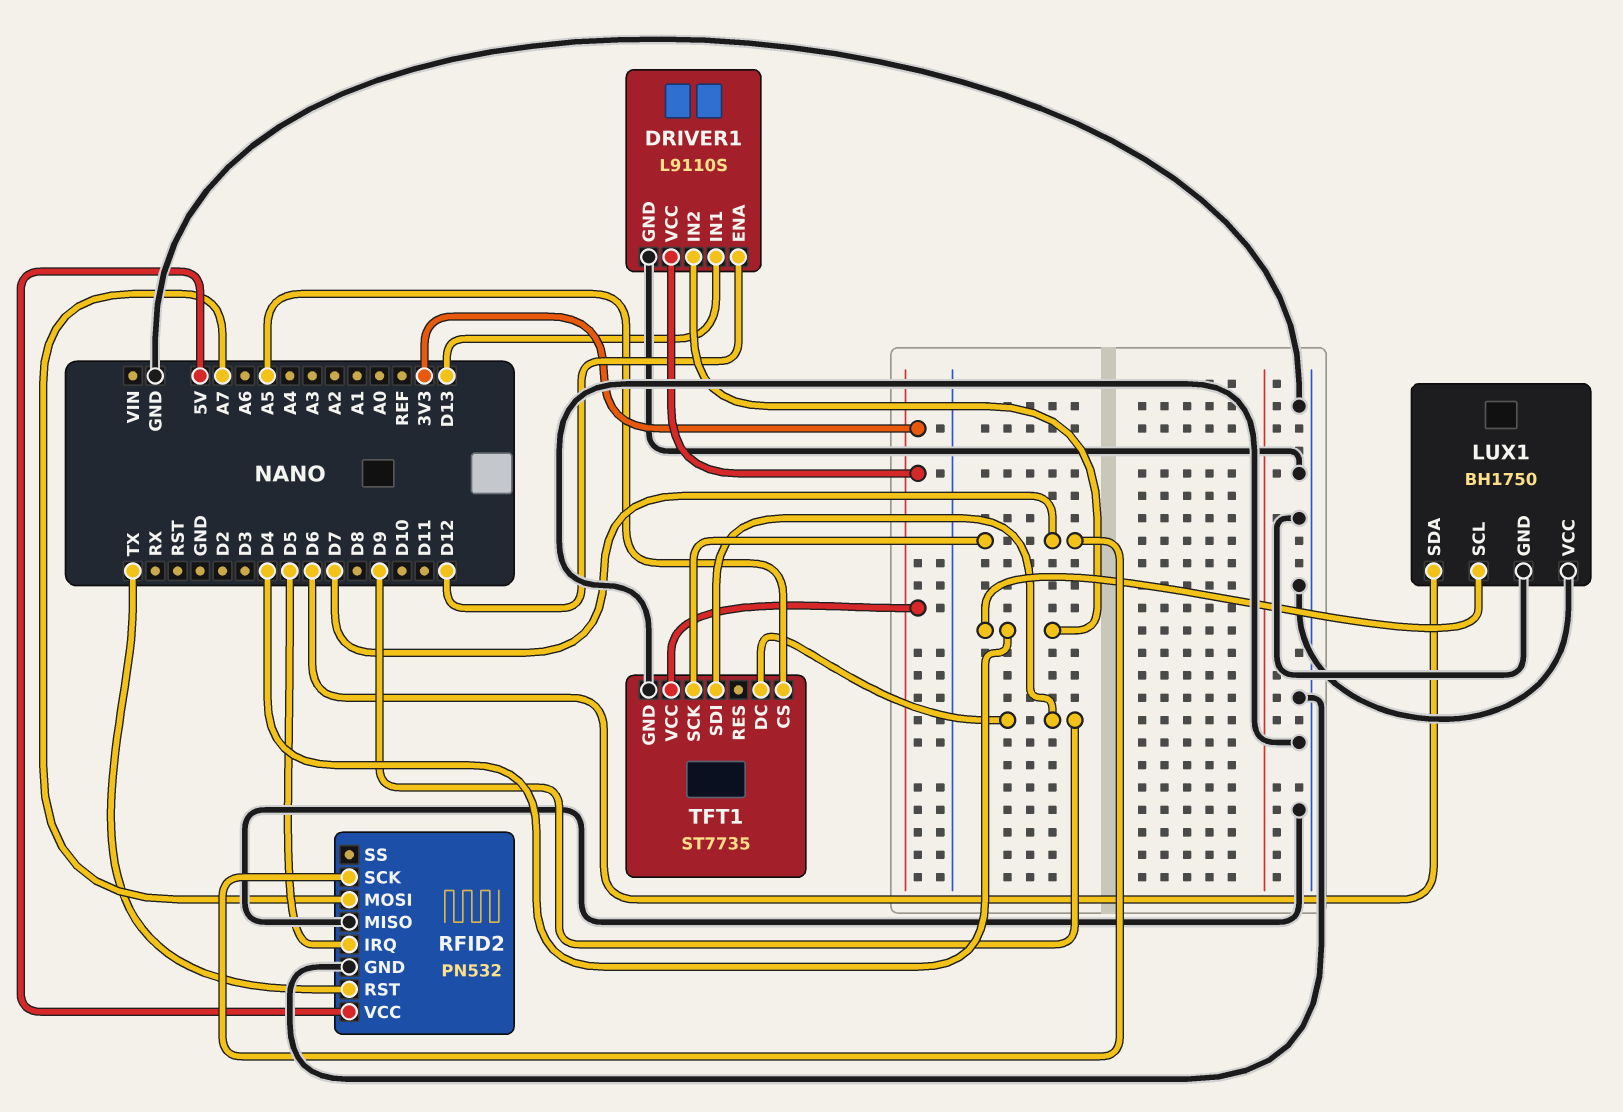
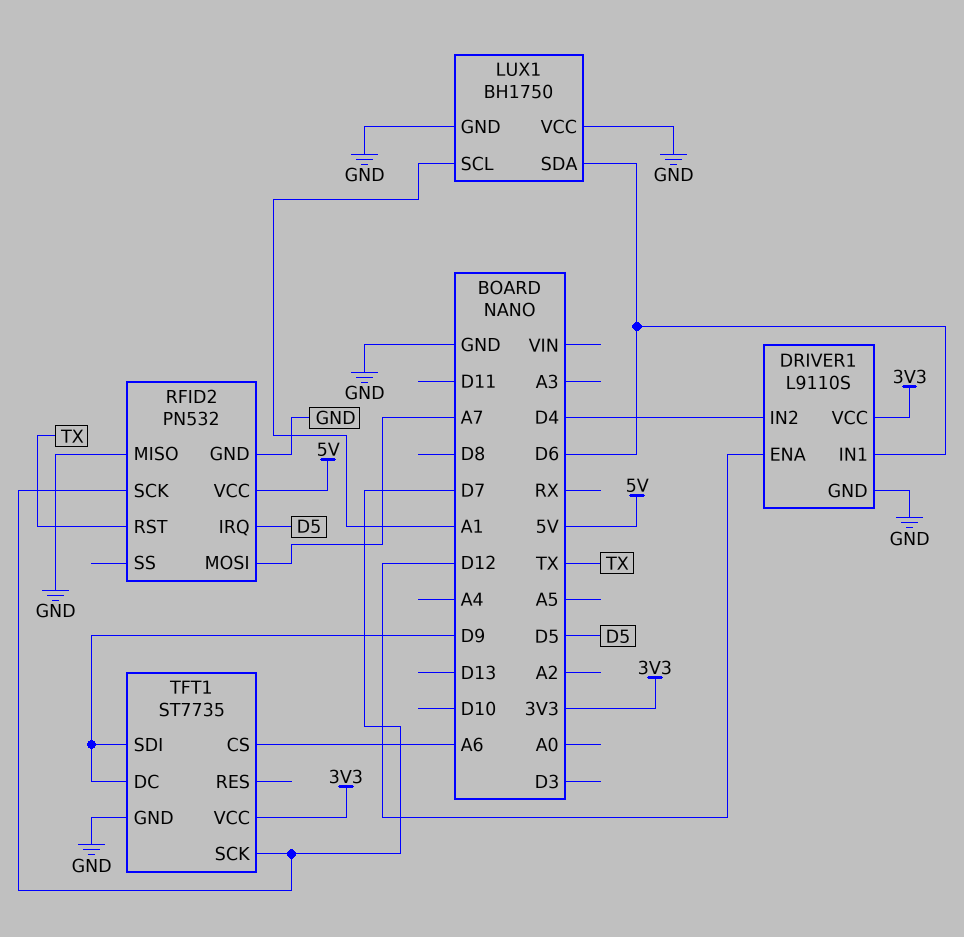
DRIVER1 pin IN1: D13 -> D6
LUX1 pin SCL: D4 -> A1
TFT1 pin CS: A5 -> A6

